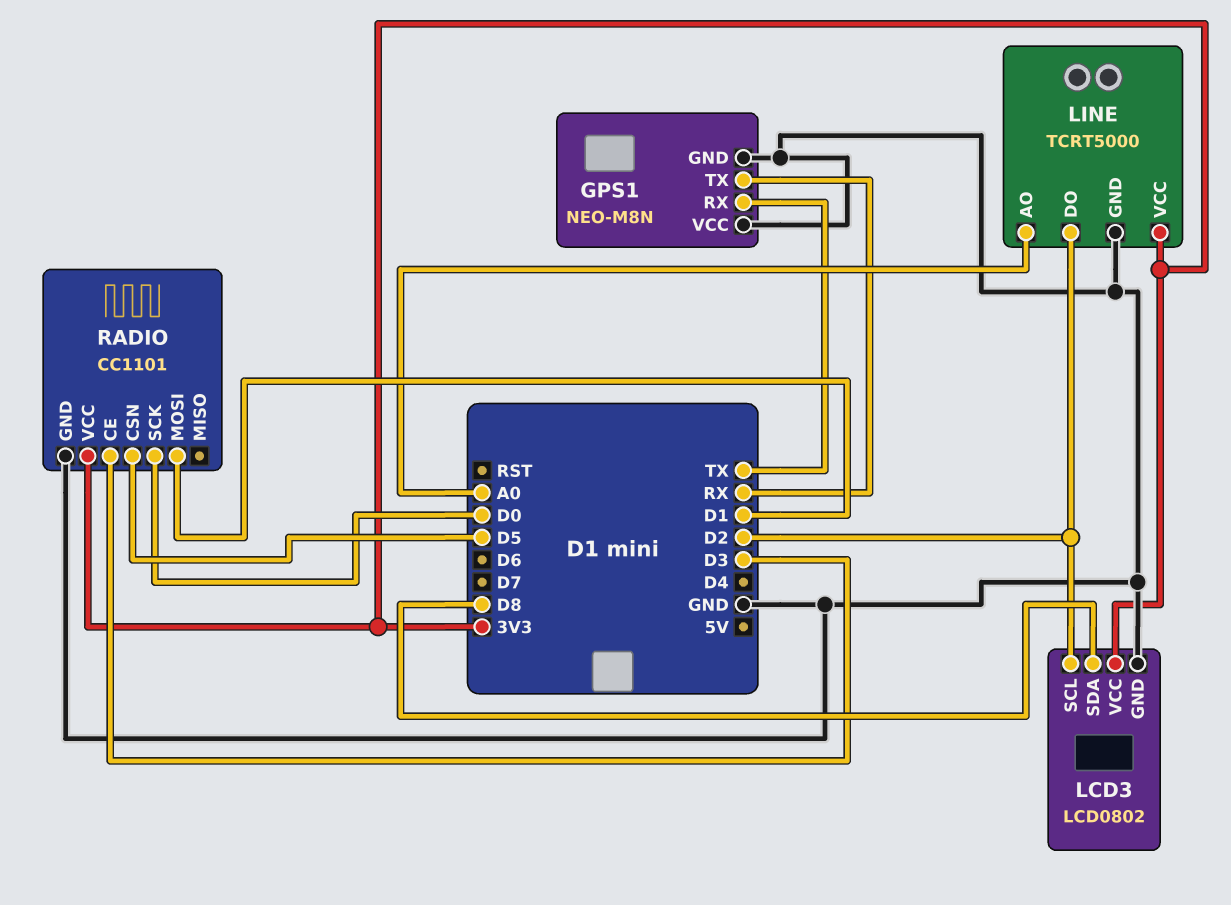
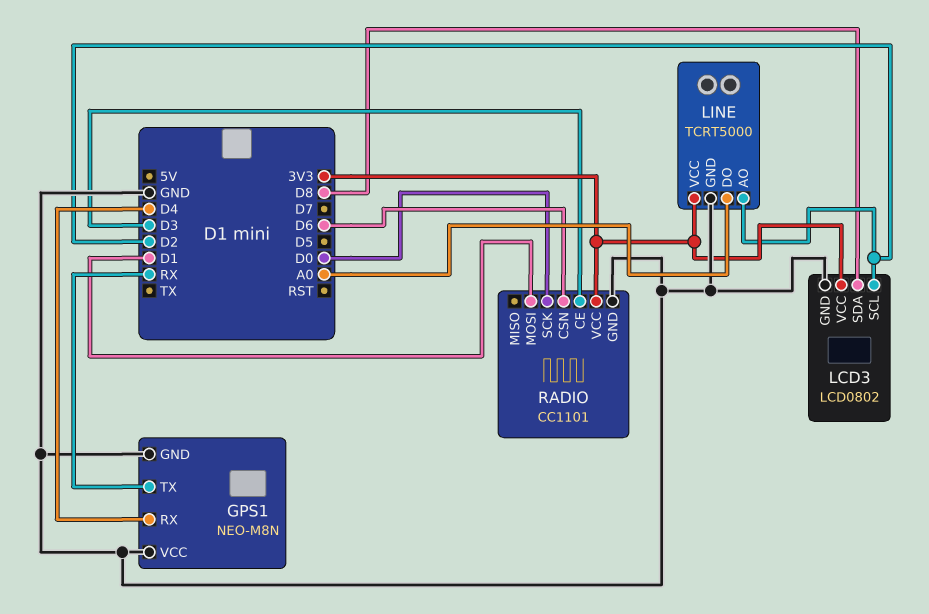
GPS1 pin RX: TX -> D4
LINE pin AO: A0 -> D2
LINE pin DO: D2 -> A0
RADIO pin CSN: D5 -> D6

